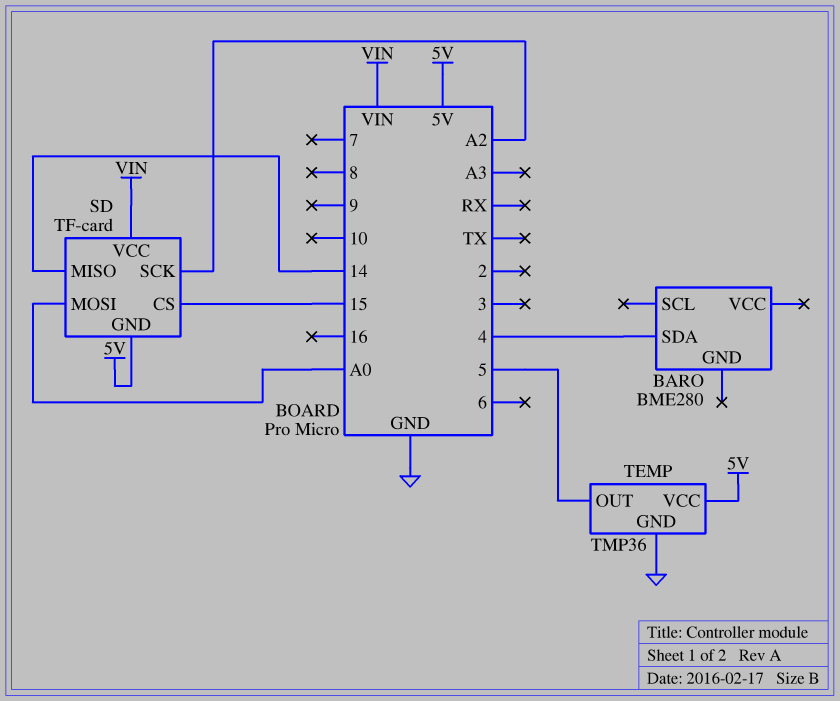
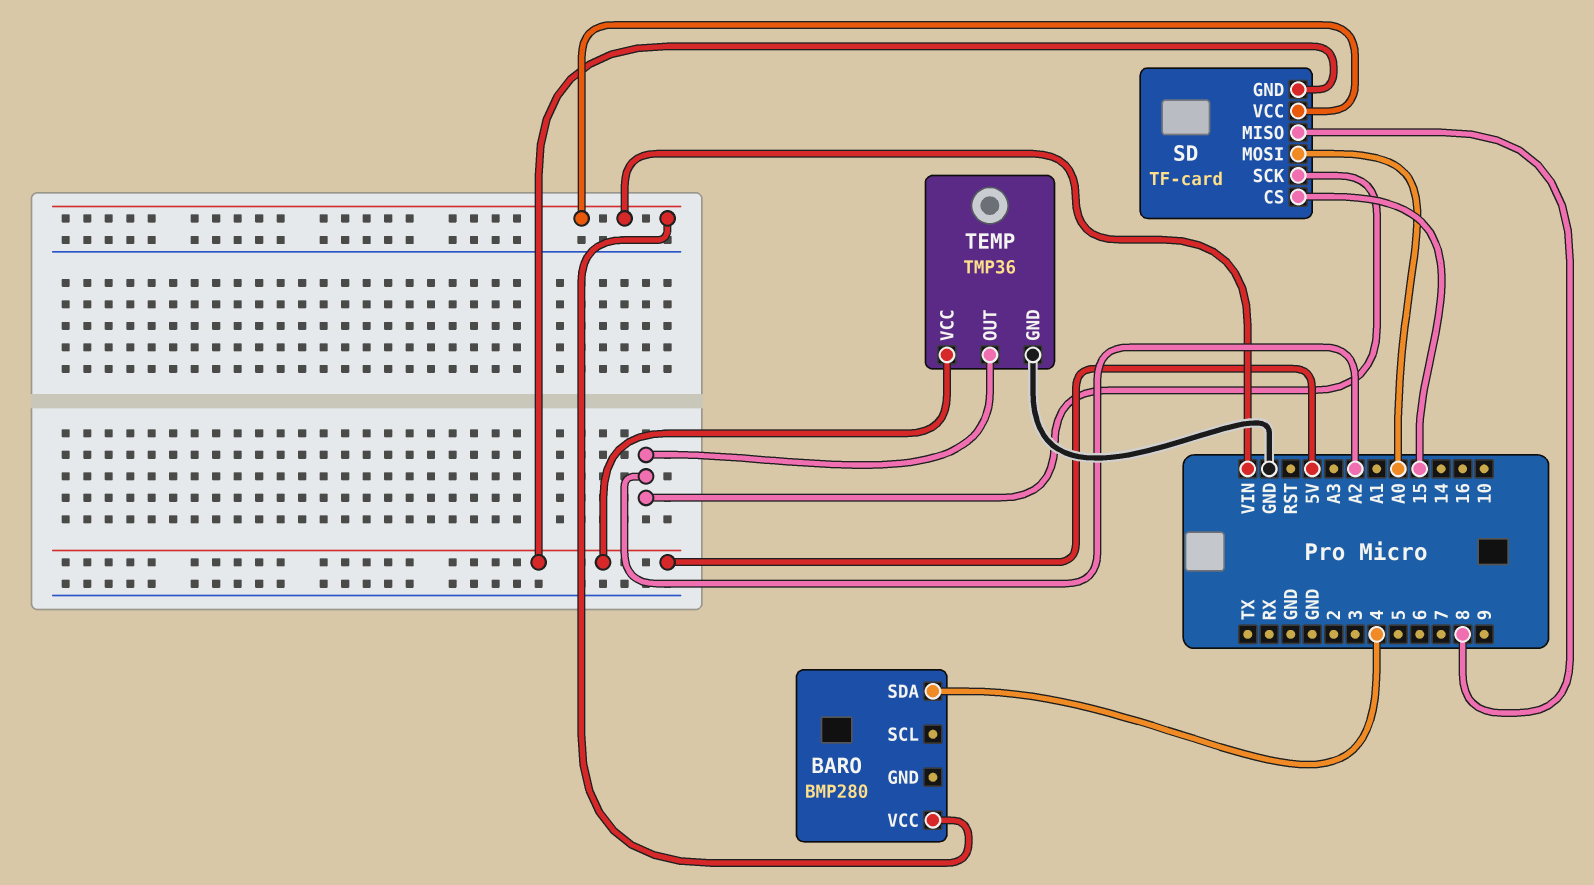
BARO: BME280 -> BMP280
BARO pin VCC: none -> VIN
SD pin MISO: 14 -> 8
TEMP pin OUT: 5 -> A2

